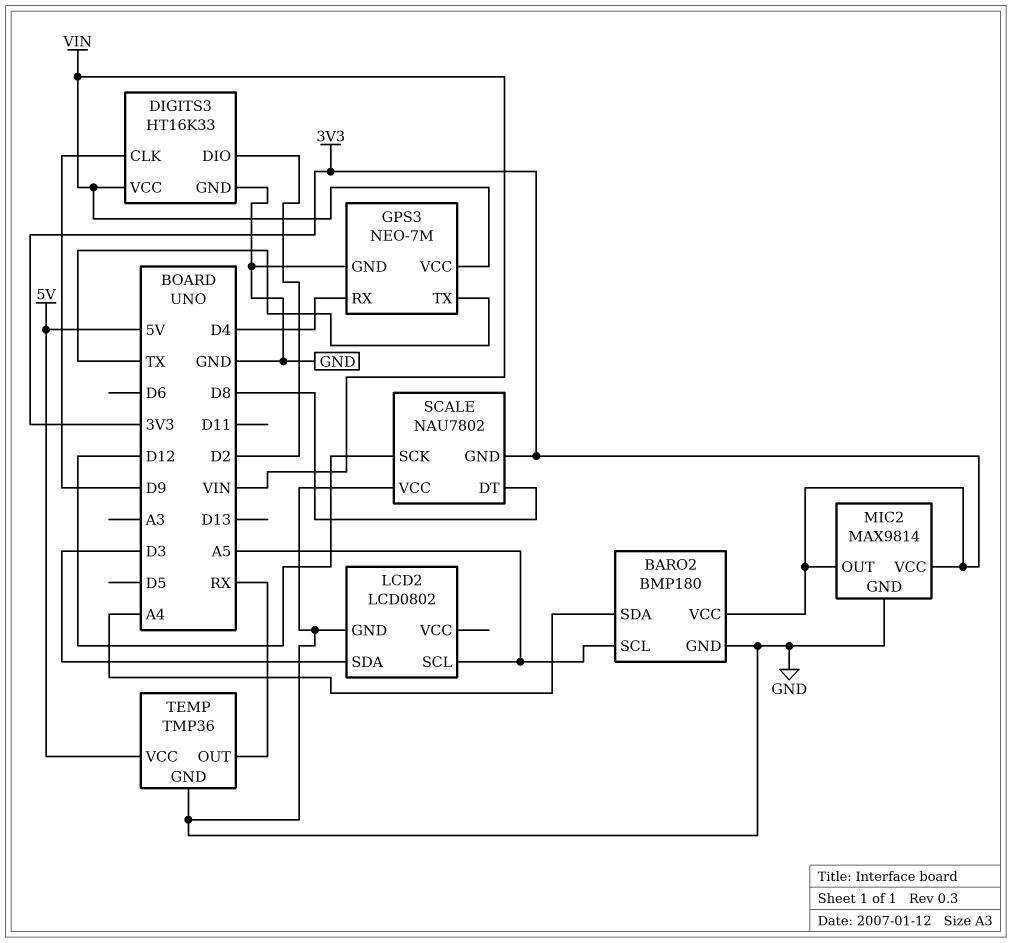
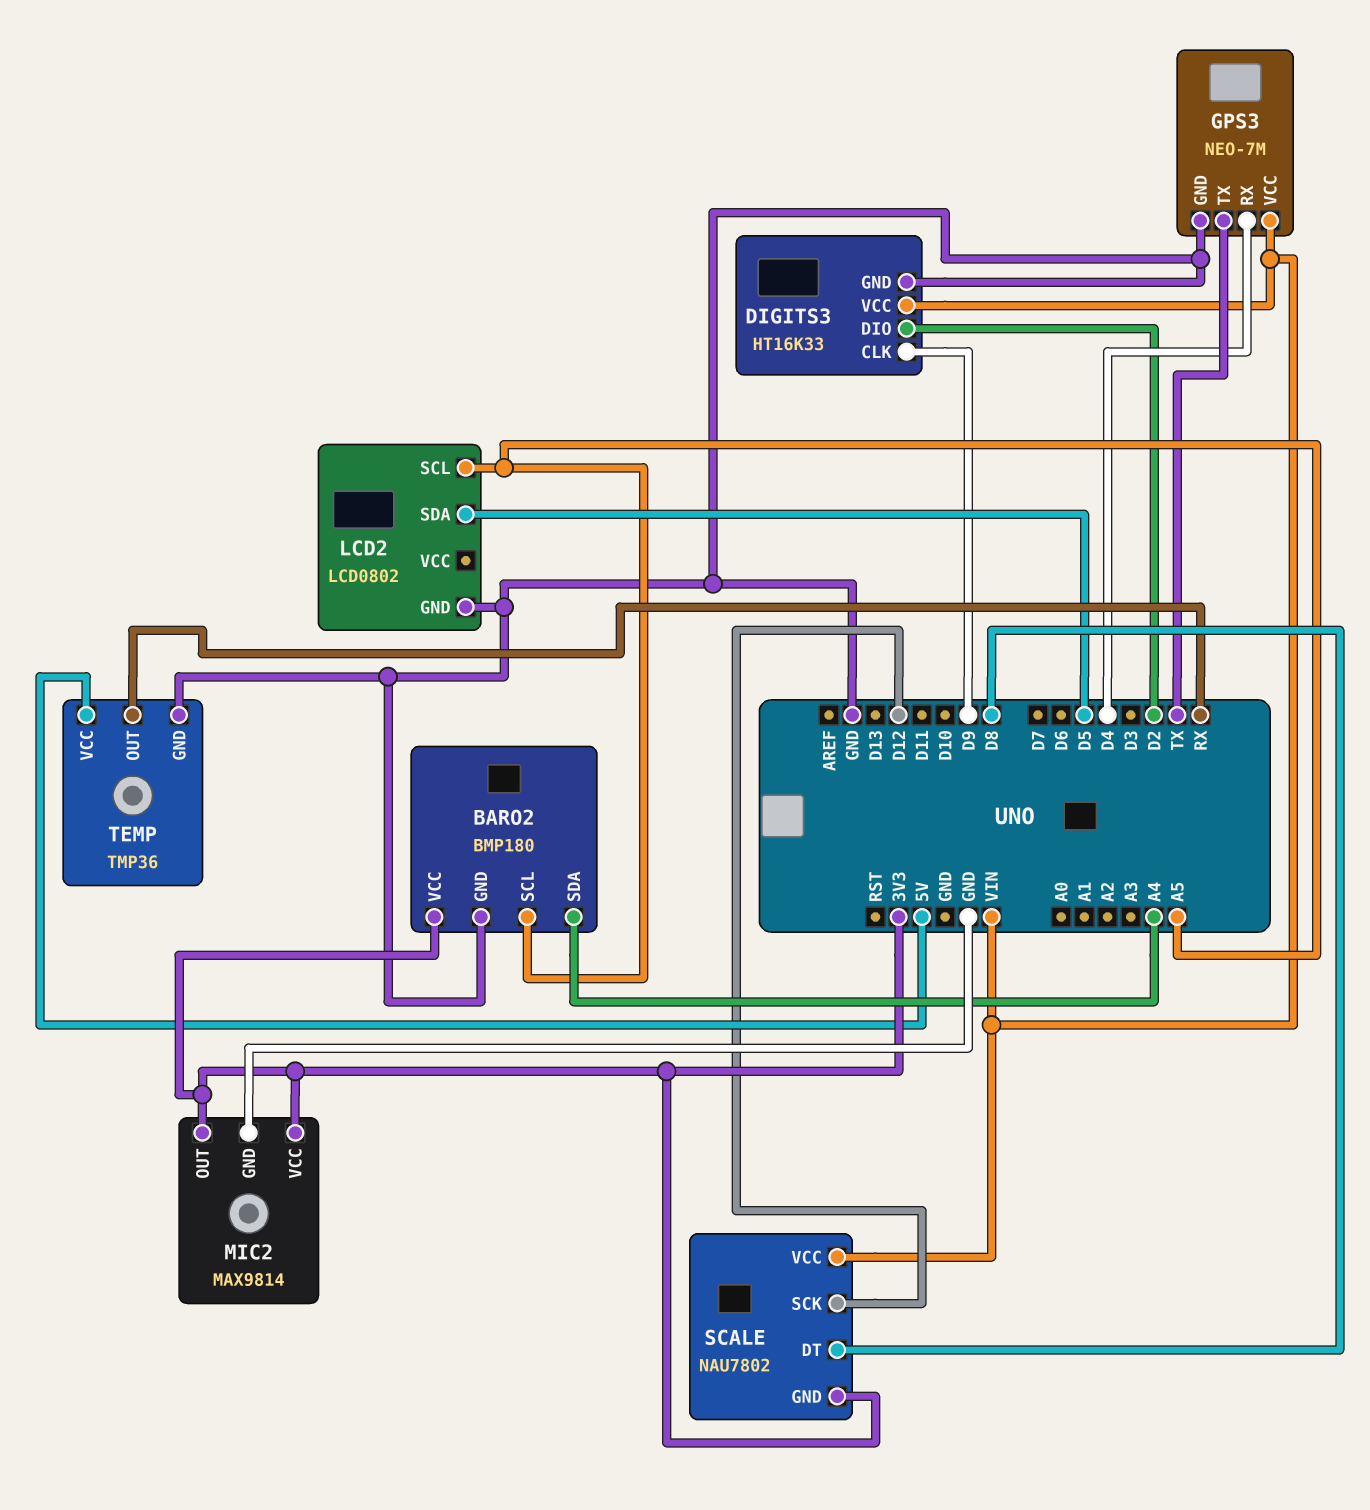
LCD2 pin SDA: D3 -> D5
SCALE pin VCC: GND -> VIN

